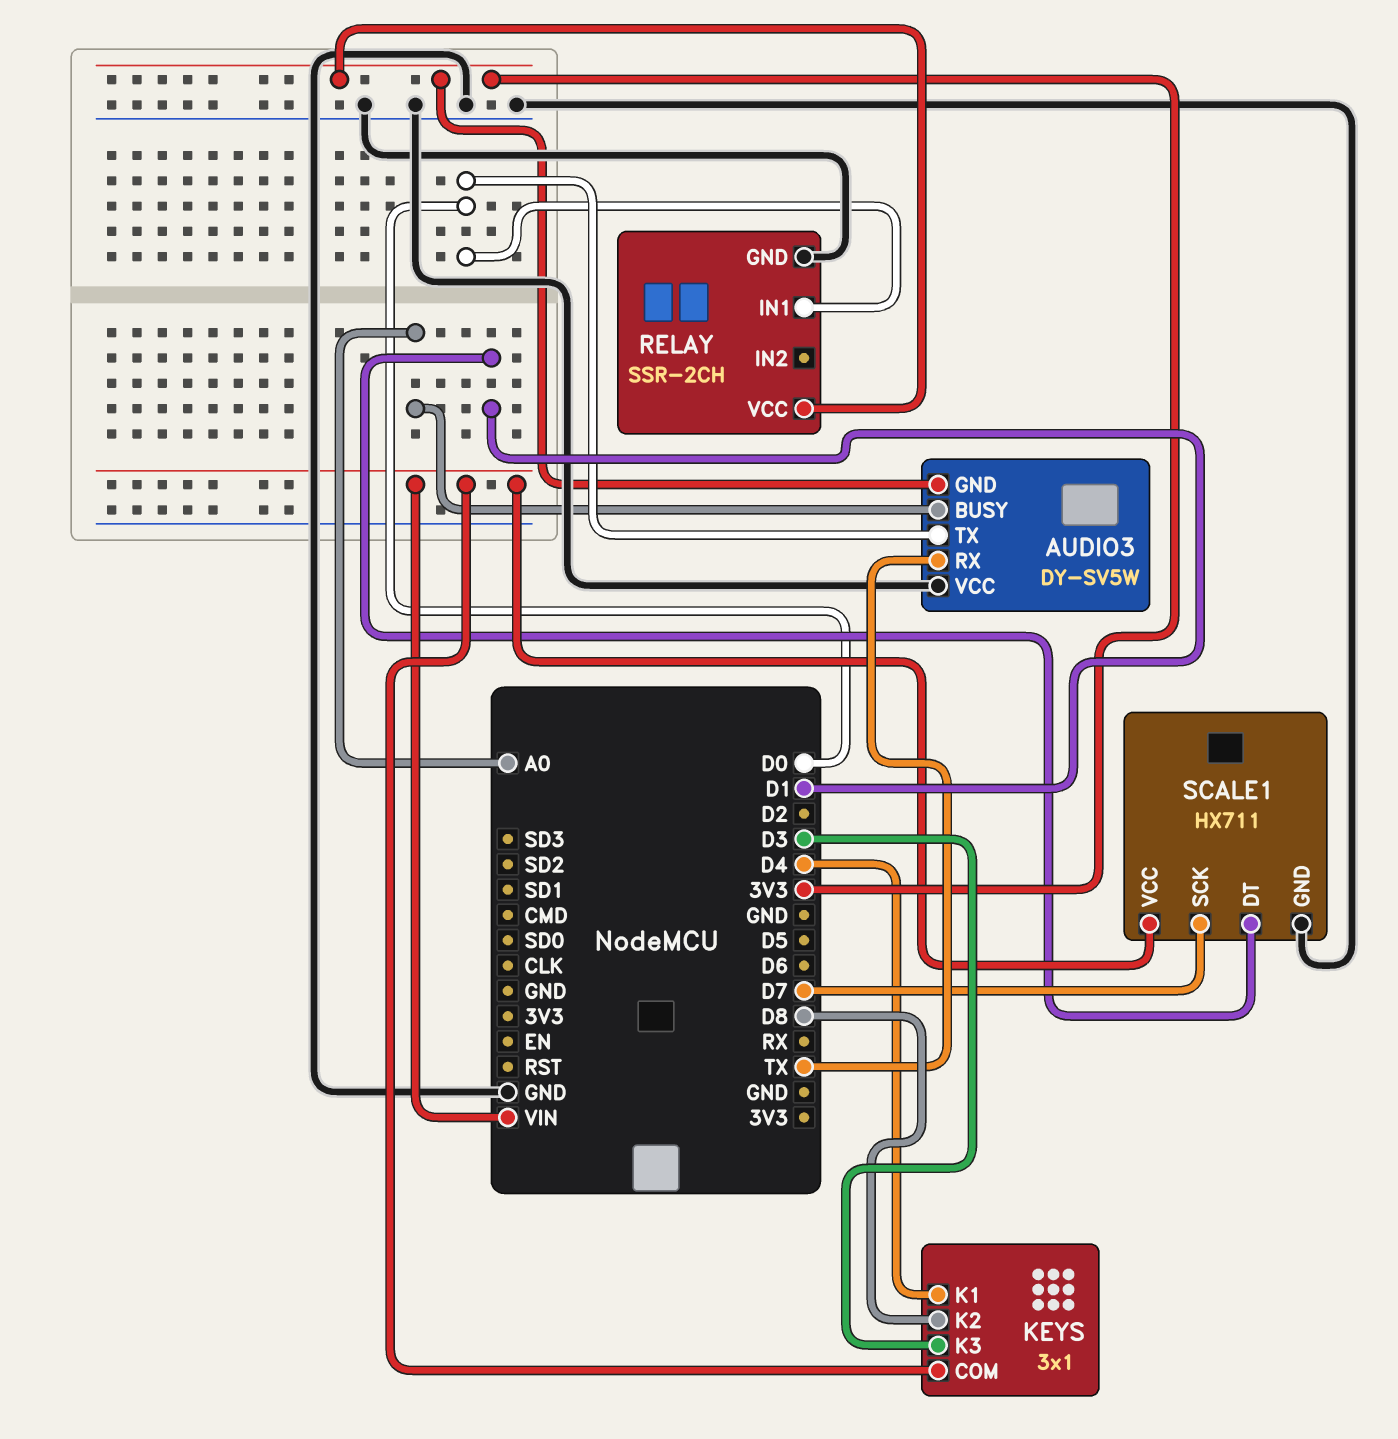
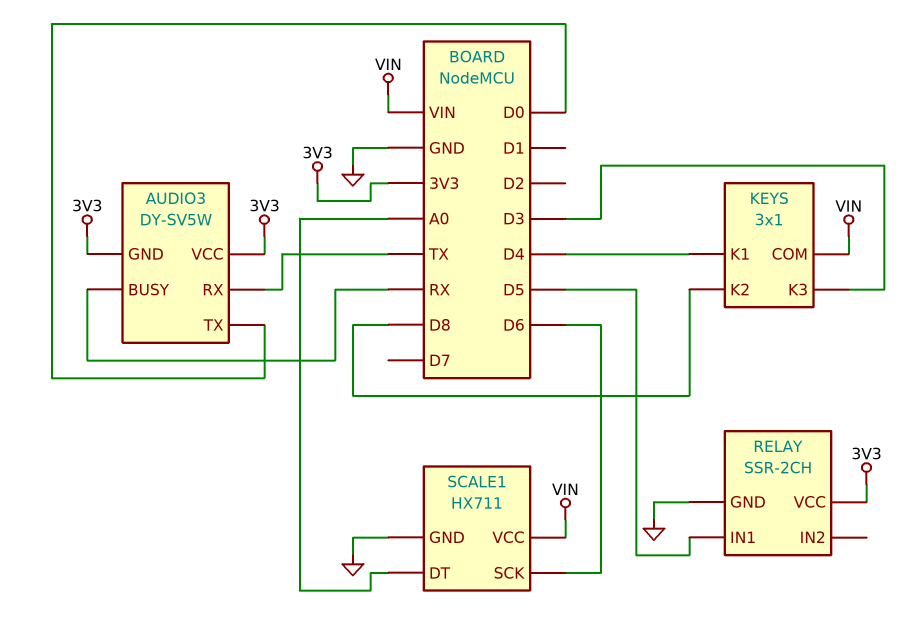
AUDIO3 pin BUSY: A0 -> RX
AUDIO3 pin VCC: GND -> 3V3
RELAY pin IN1: D0 -> D5
SCALE1 pin DT: D1 -> A0
SCALE1 pin SCK: D7 -> D6

